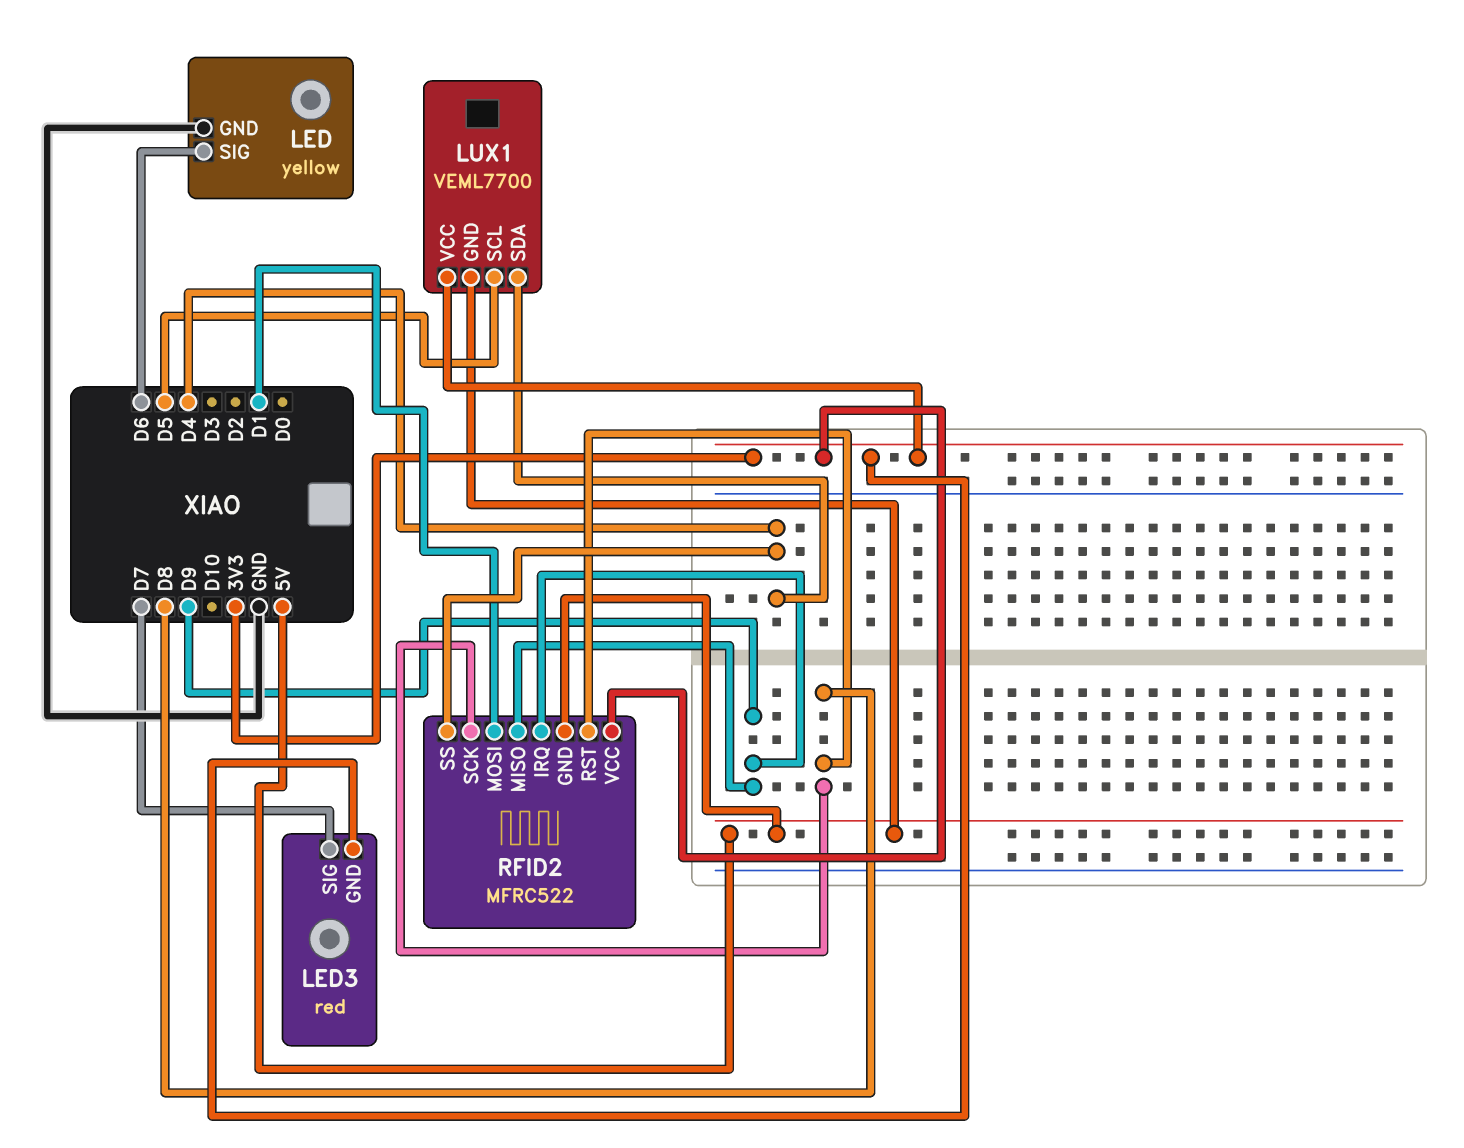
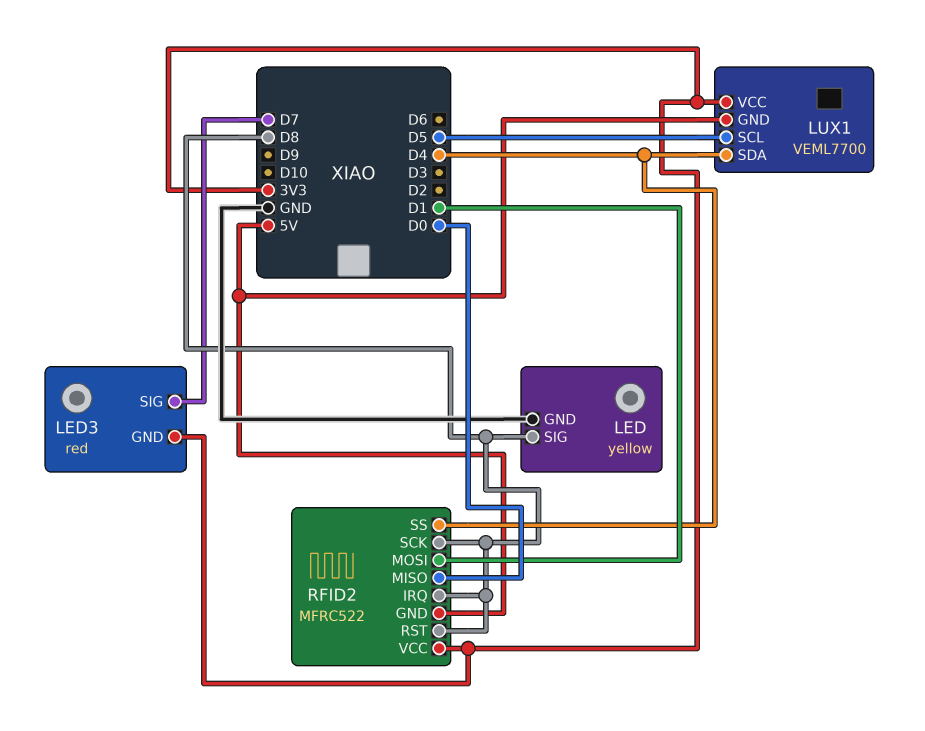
LED pin SIG: D6 -> D8
RFID2 pin IRQ: D9 -> D8
RFID2 pin MISO: D9 -> D0

